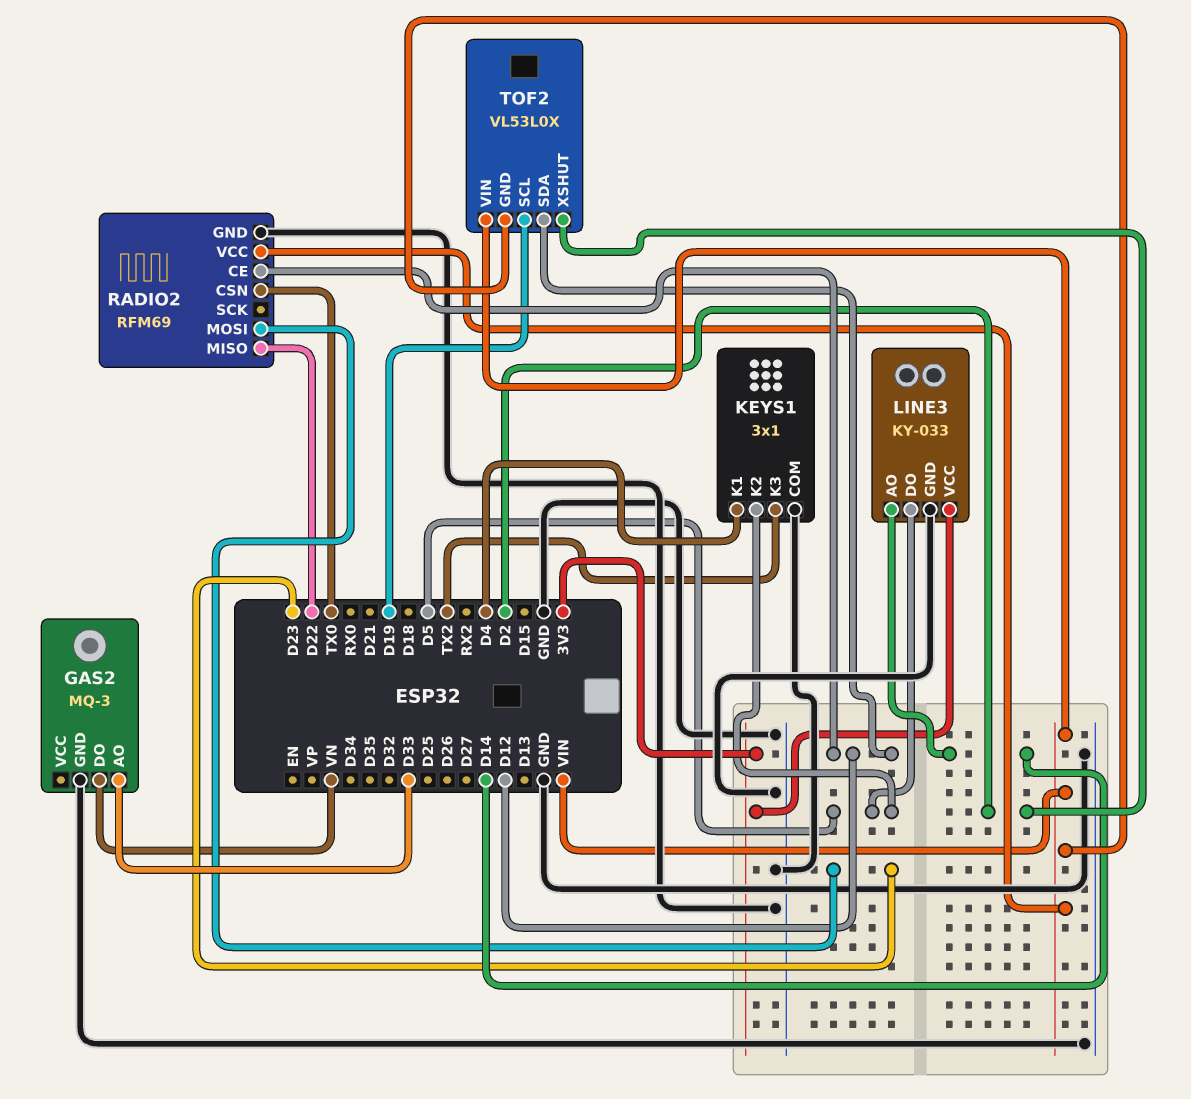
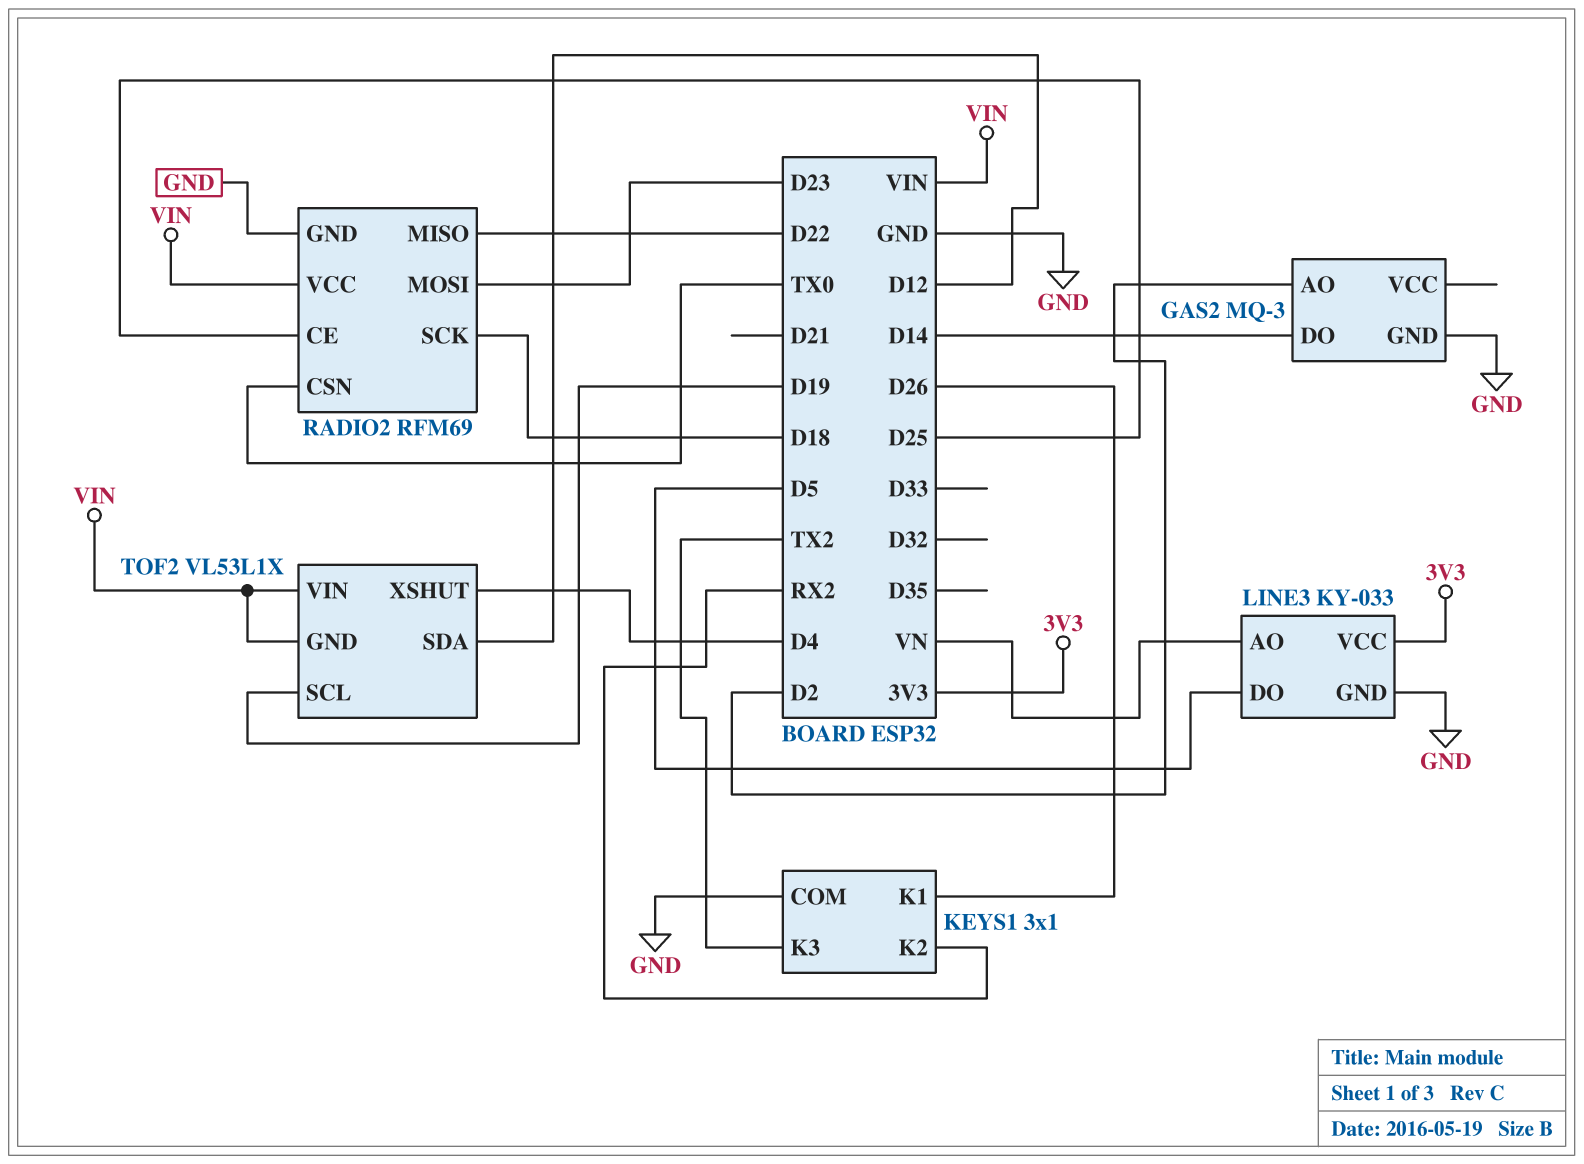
GAS2 pin AO: D33 -> D2
GAS2 pin DO: VN -> D14
KEYS1 pin K1: D4 -> D26
KEYS1 pin K2: D5 -> RX2
LINE3 pin AO: D14 -> VN
RADIO2 pin CE: D12 -> D25
RADIO2 pin SCK: none -> D18
TOF2: VL53L0X -> VL53L1X
TOF2 pin XSHUT: D2 -> D4

